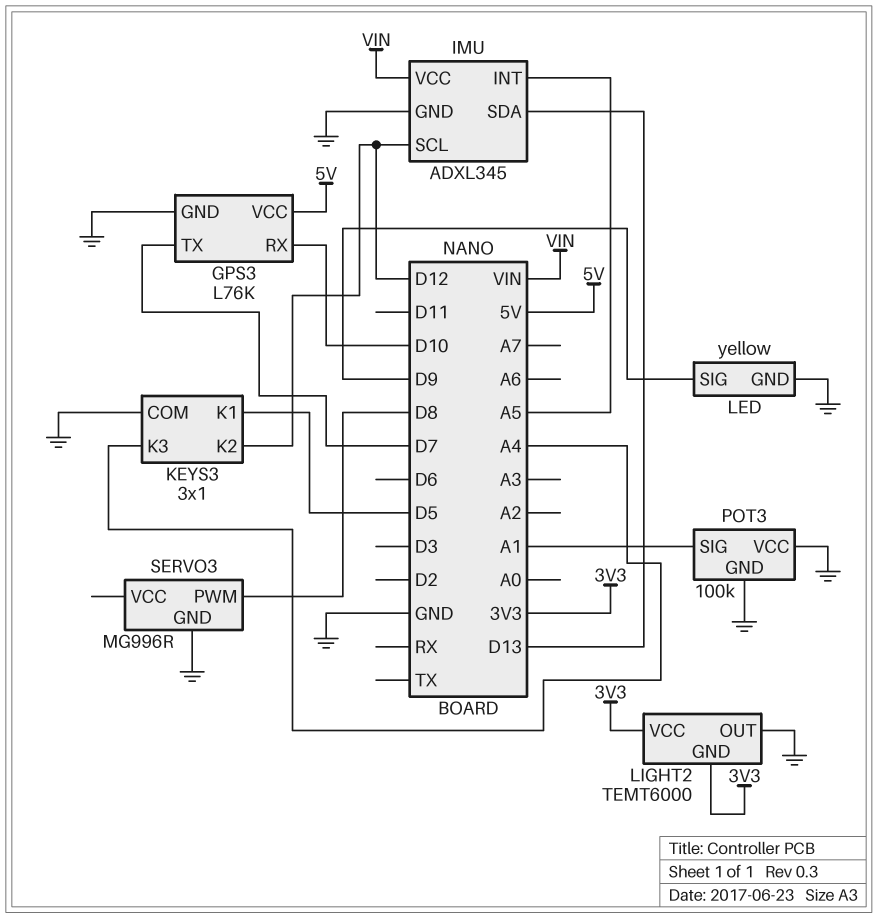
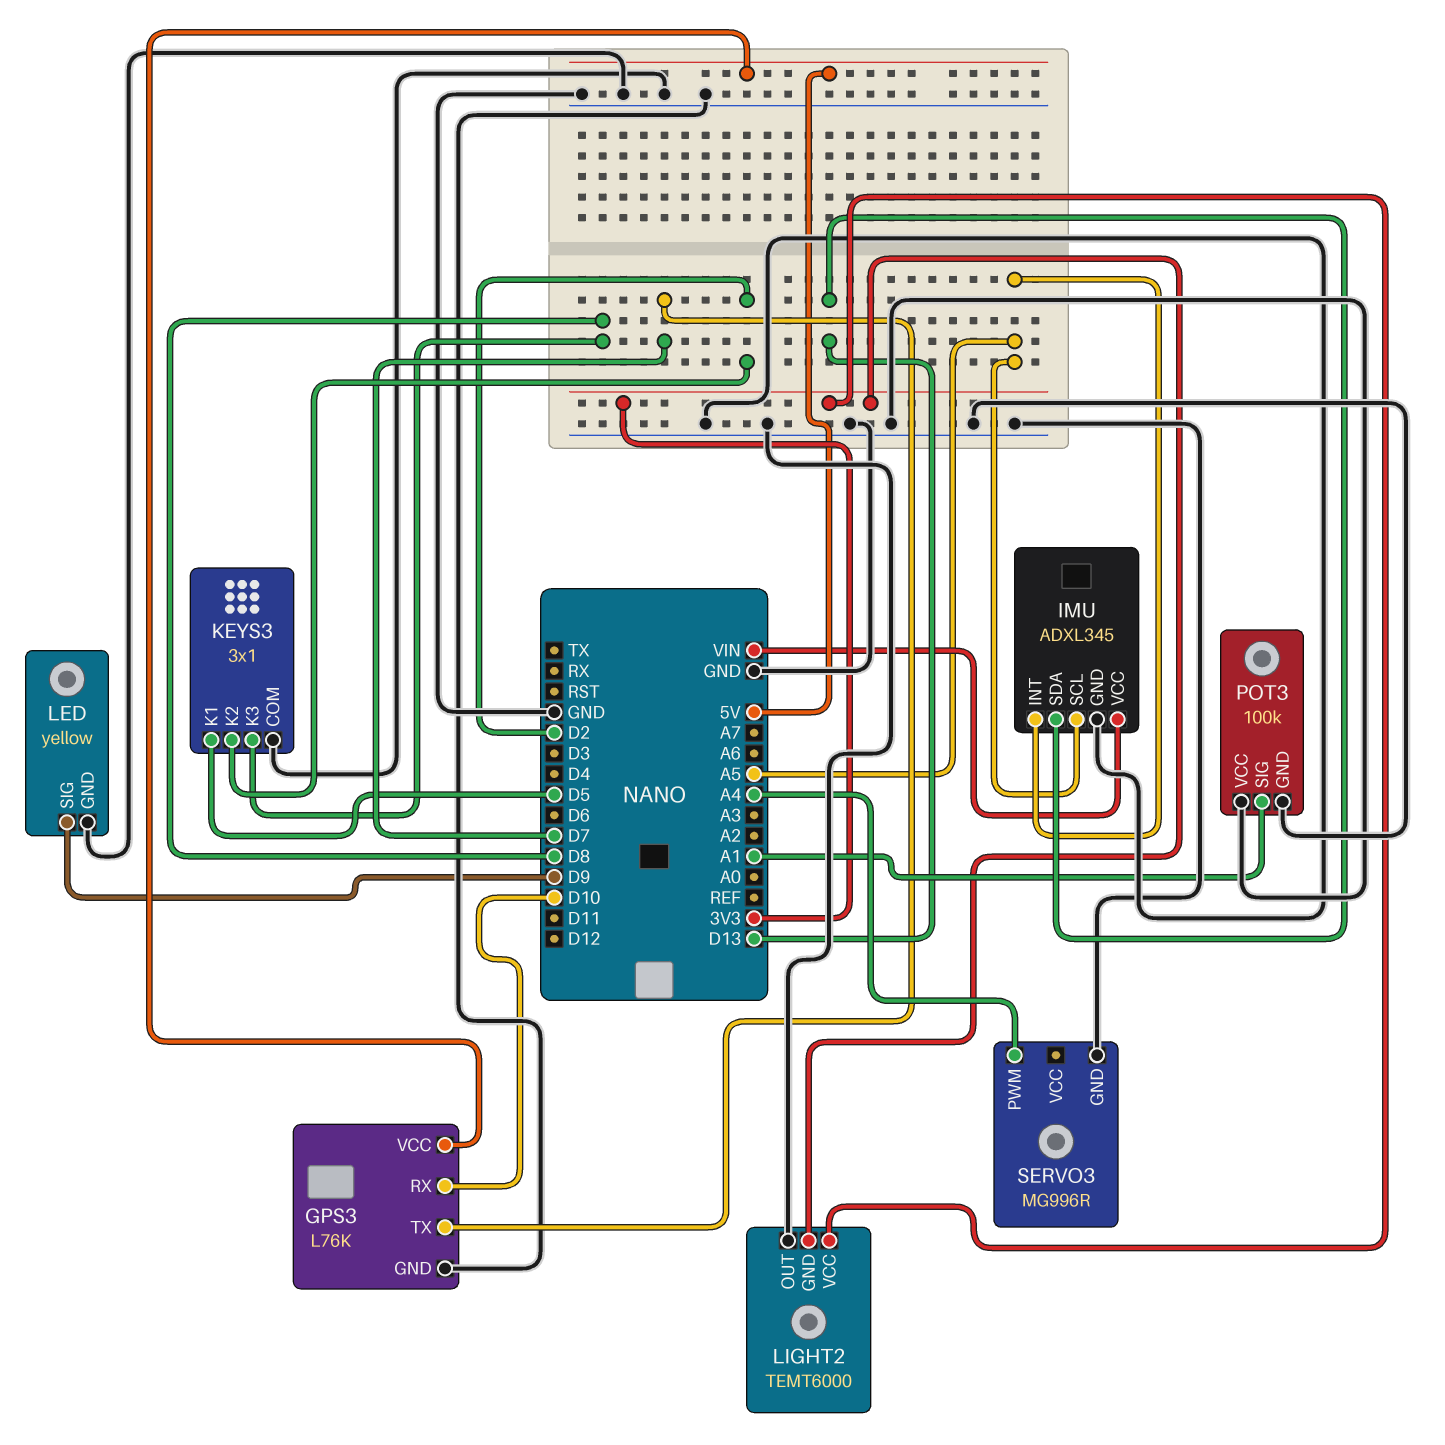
IMU pin SCL: D12 -> A5
KEYS3 pin K2: D12 -> D2
KEYS3 pin K3: A4 -> D8
SERVO3 pin PWM: D8 -> A4

